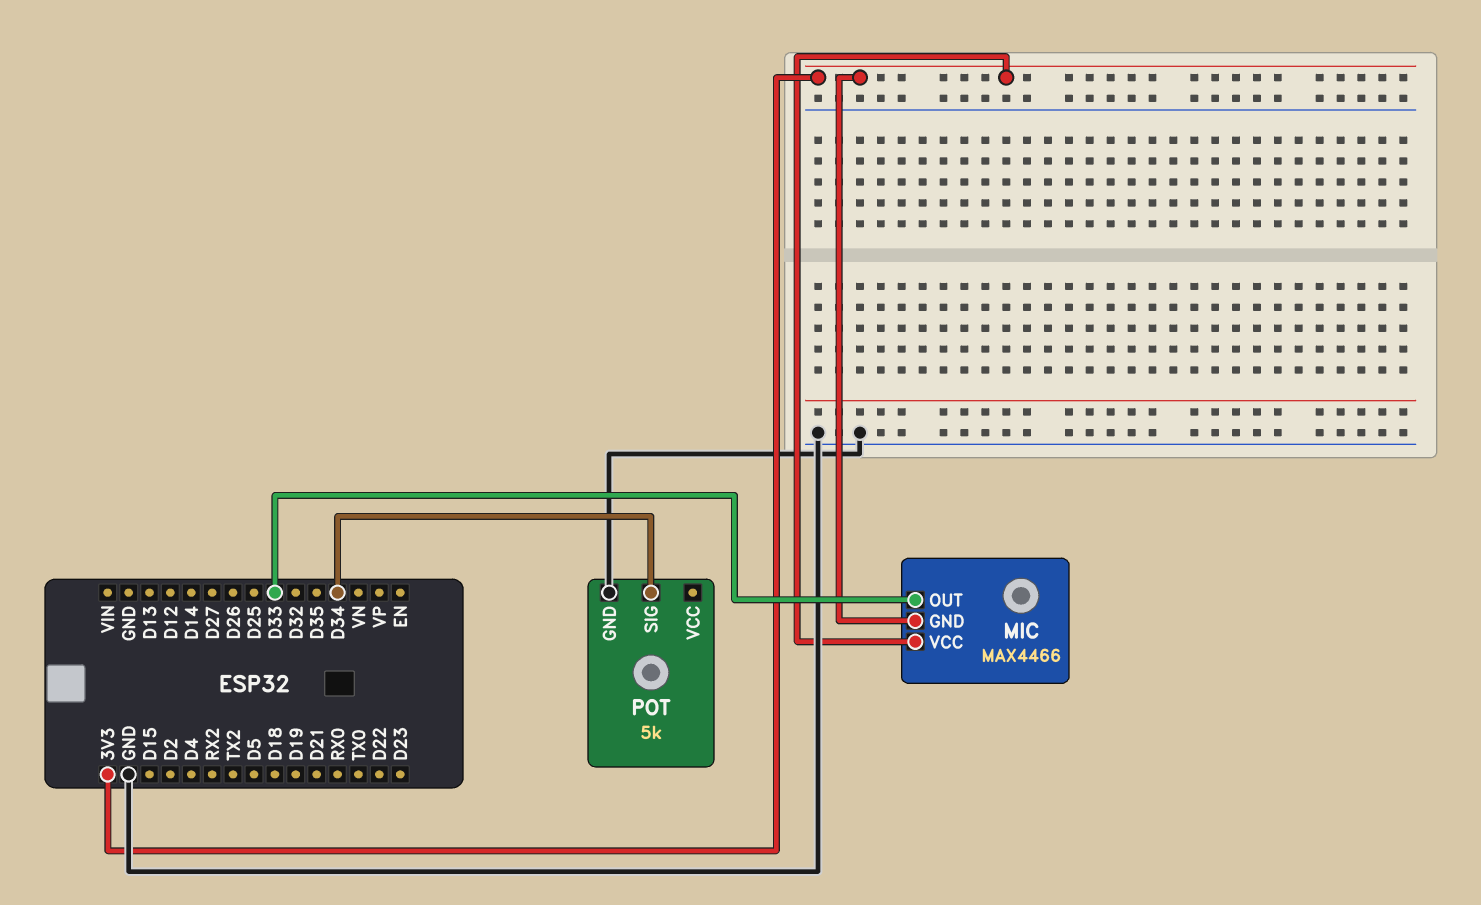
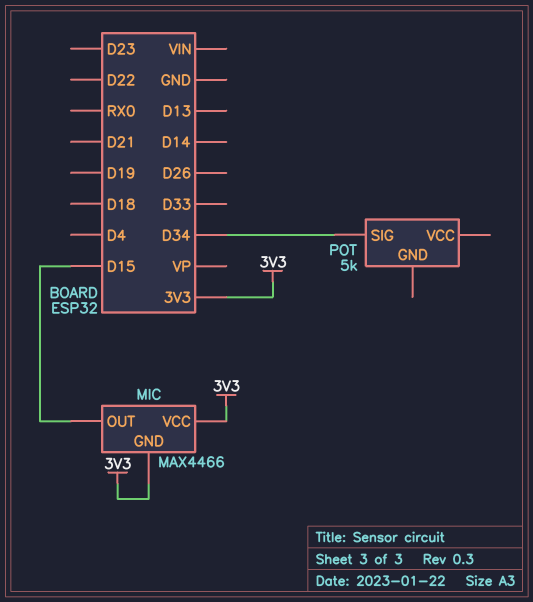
MIC pin OUT: D33 -> D15
POT pin GND: GND -> none

